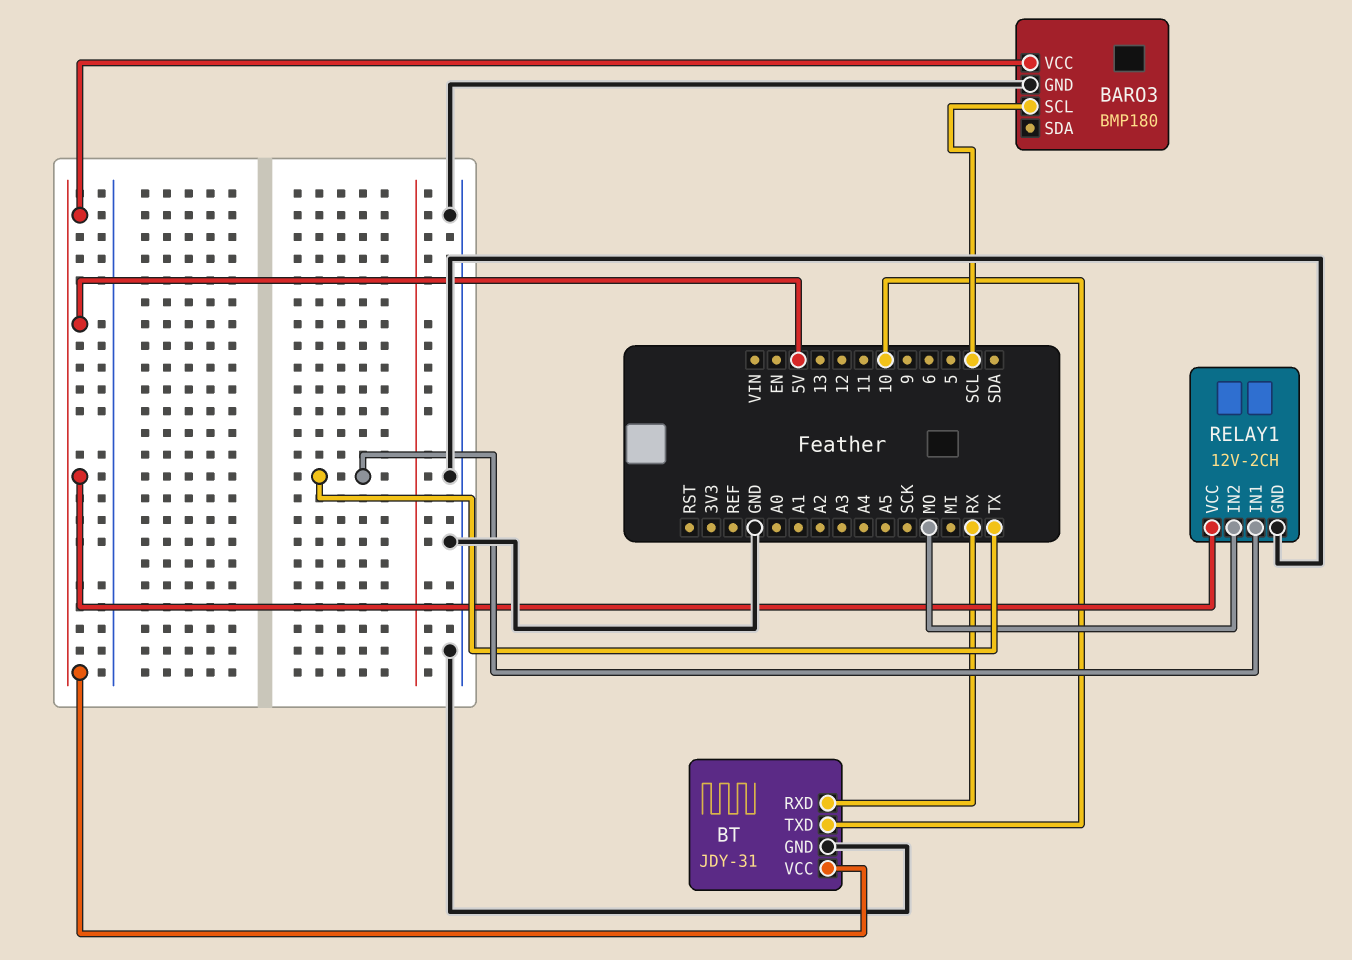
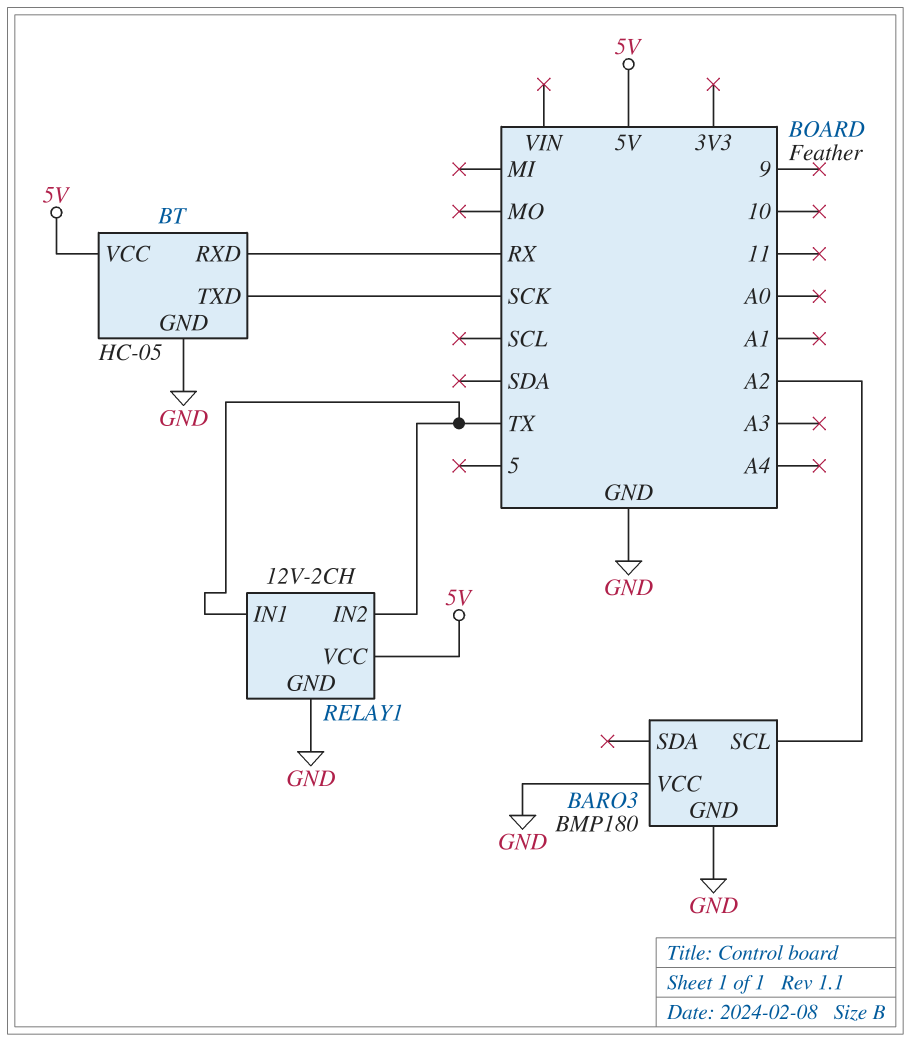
BARO3 pin SCL: SCL -> A2
BARO3 pin VCC: 5V -> GND
BT: JDY-31 -> HC-05
BT pin TXD: 10 -> SCK
RELAY1 pin IN2: MO -> TX

